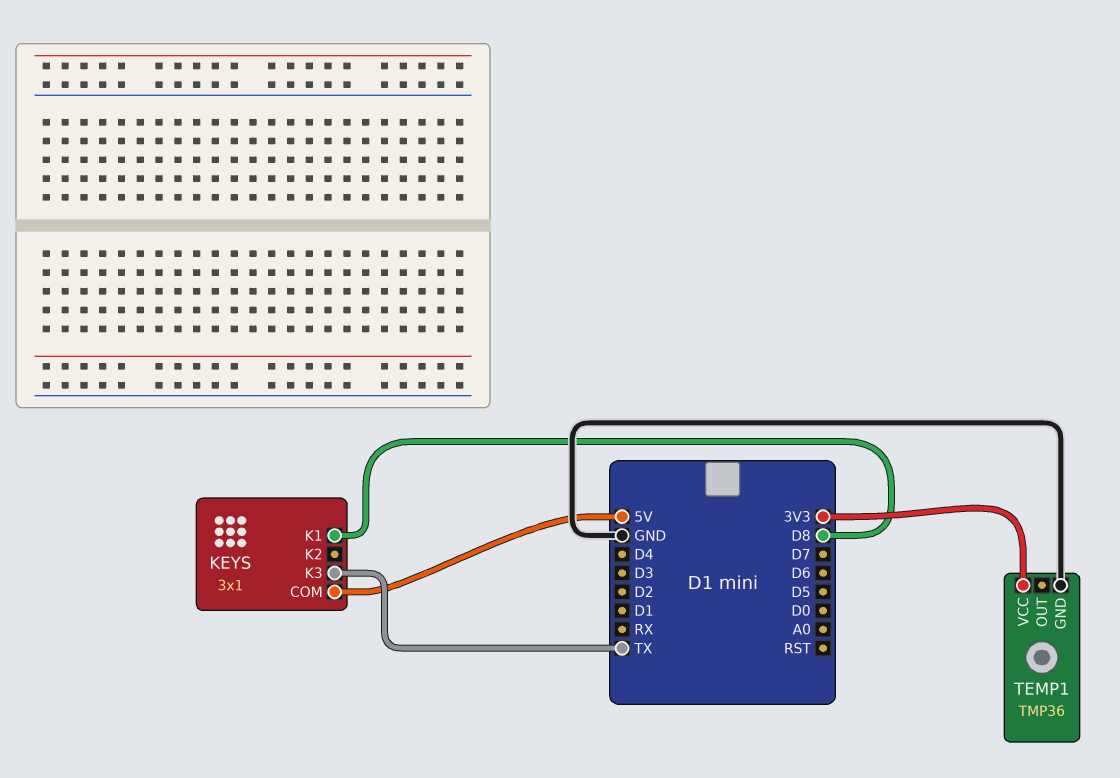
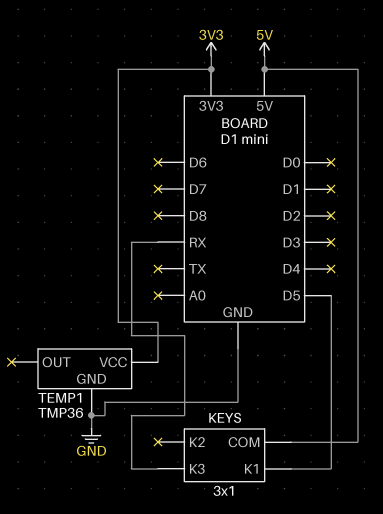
KEYS pin K1: D8 -> D5
KEYS pin K3: TX -> RX

